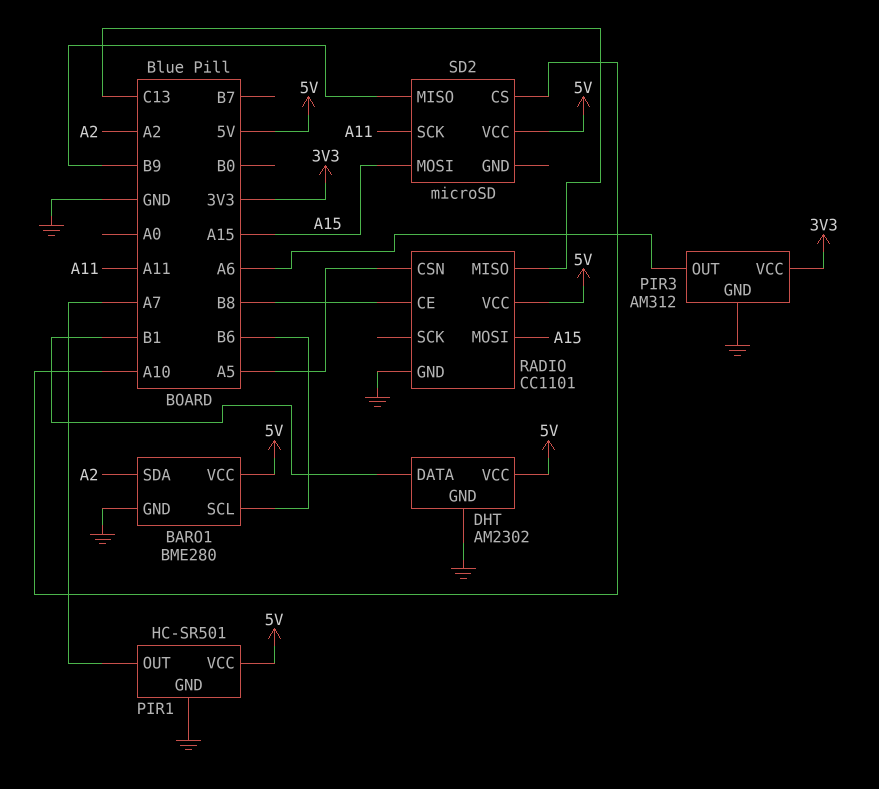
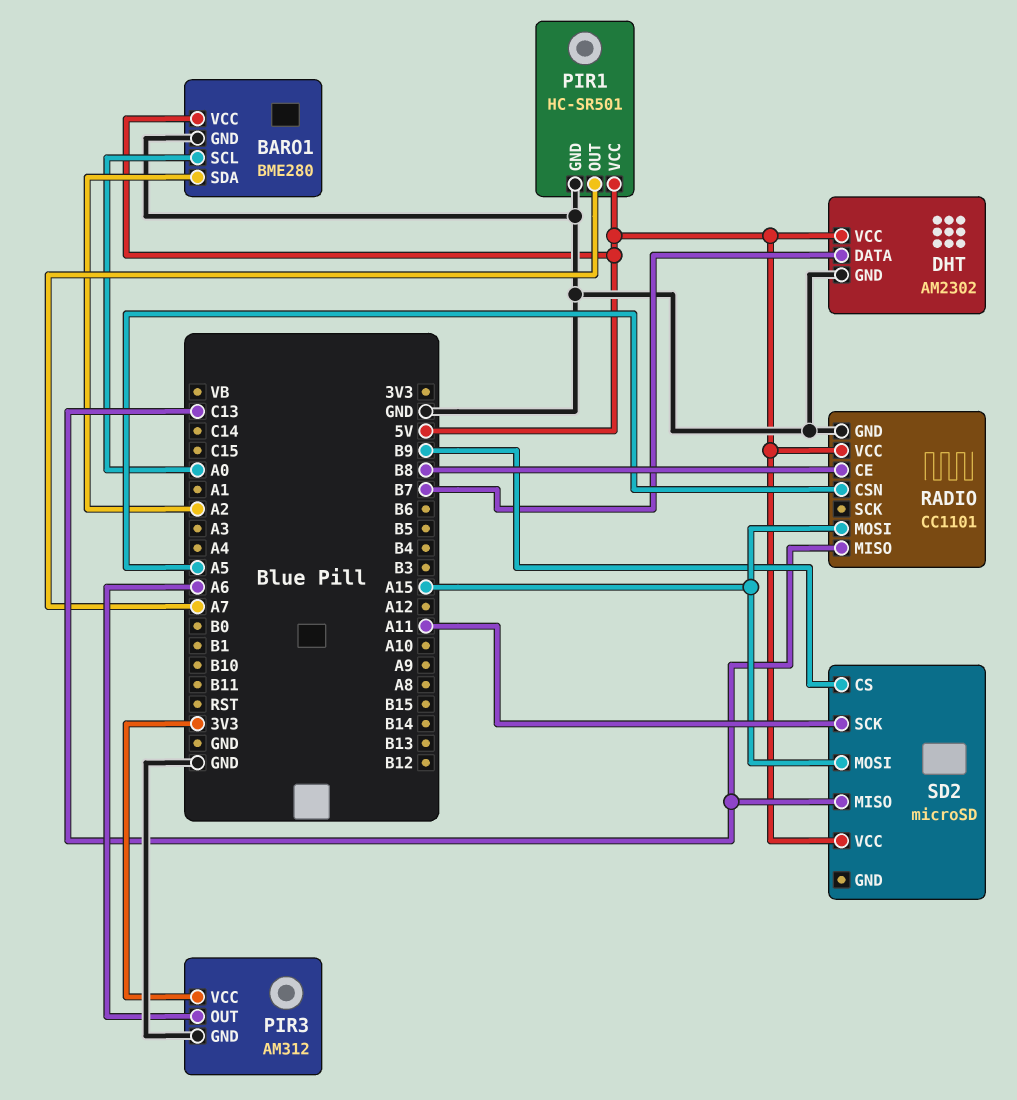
BARO1 pin SCL: B6 -> A0
DHT pin DATA: B1 -> B7
SD2 pin CS: A10 -> B9
SD2 pin MISO: B9 -> C13

